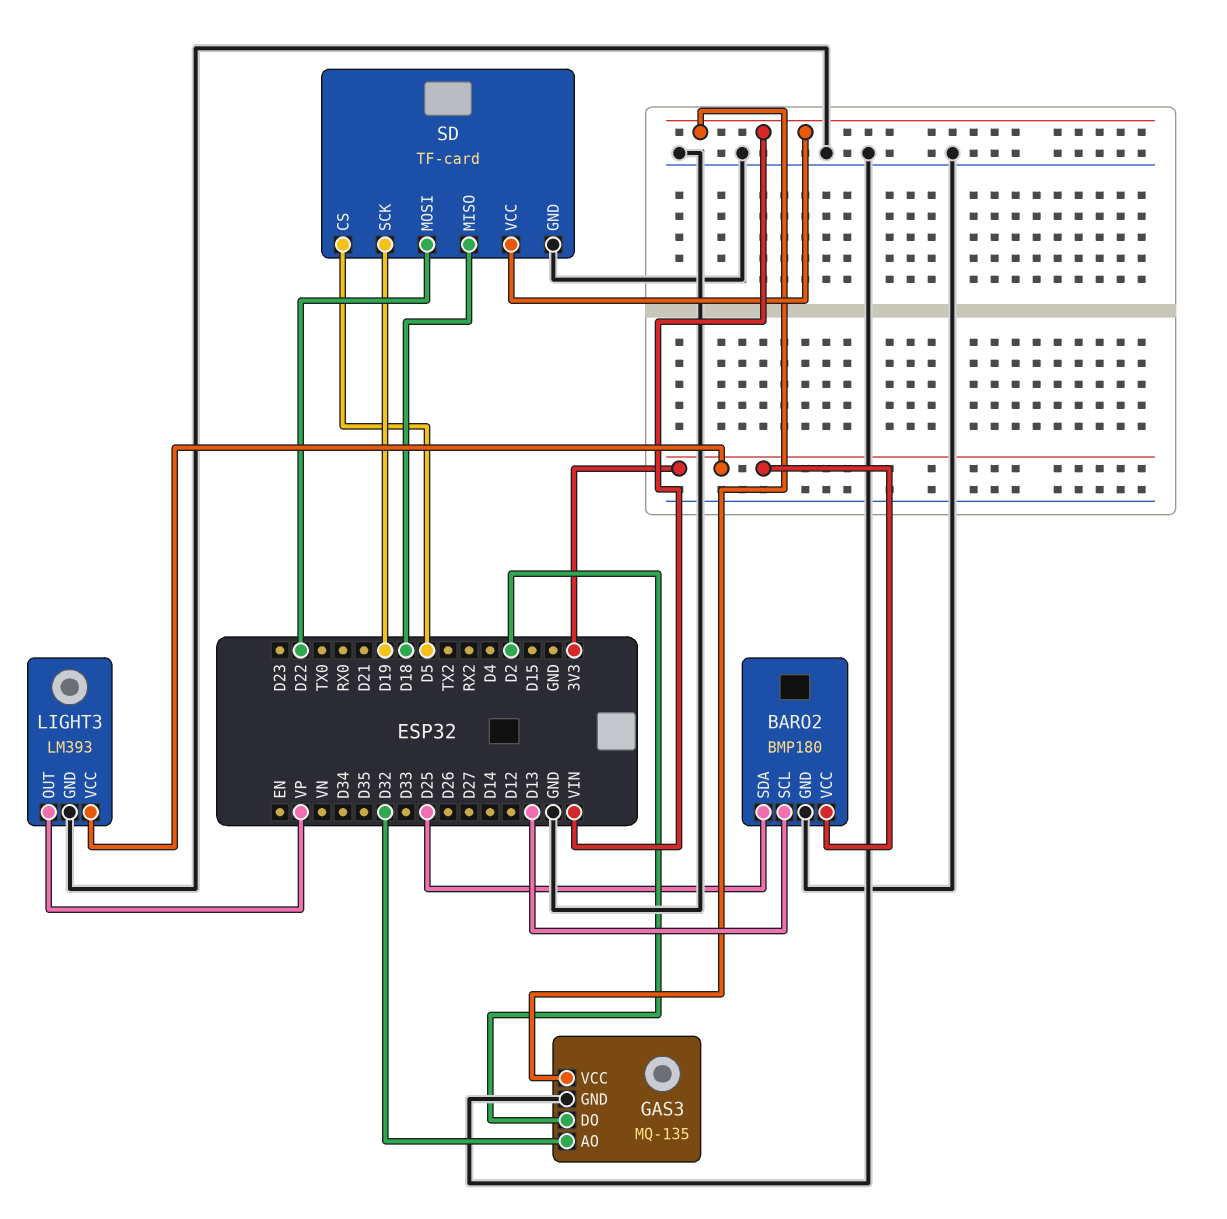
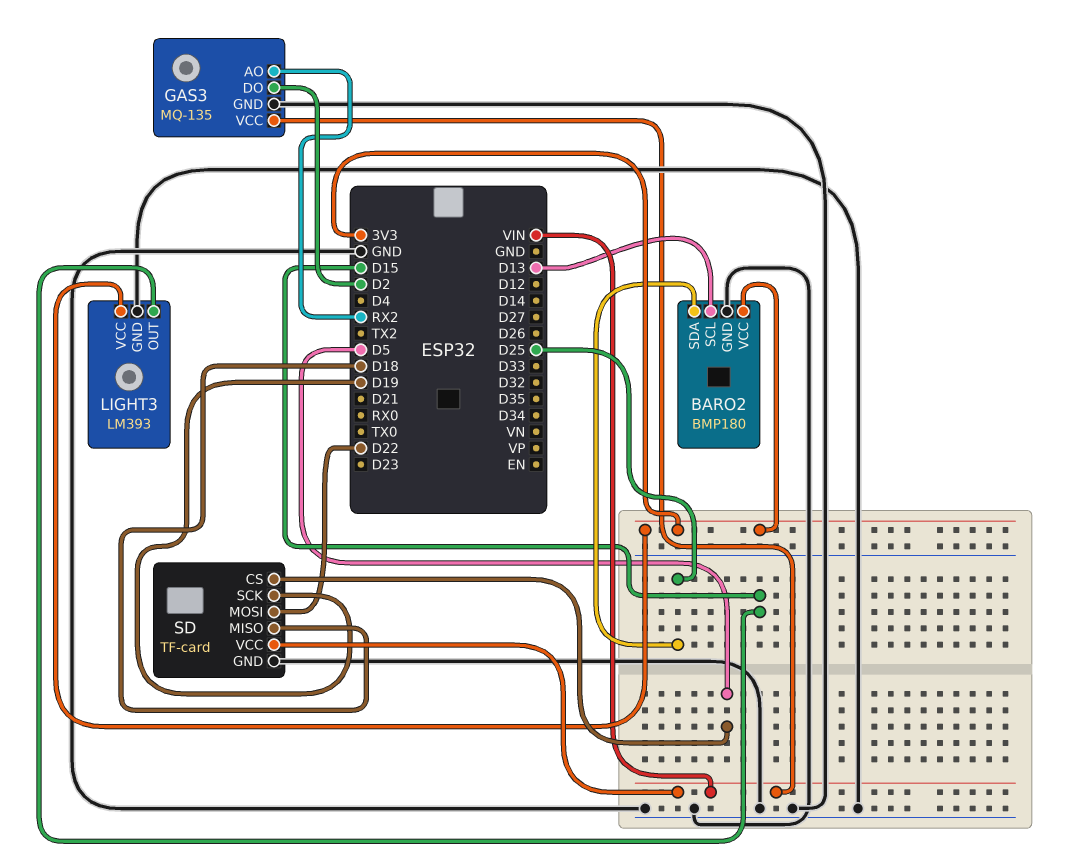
GAS3 pin AO: D32 -> RX2
LIGHT3 pin OUT: VP -> D15

